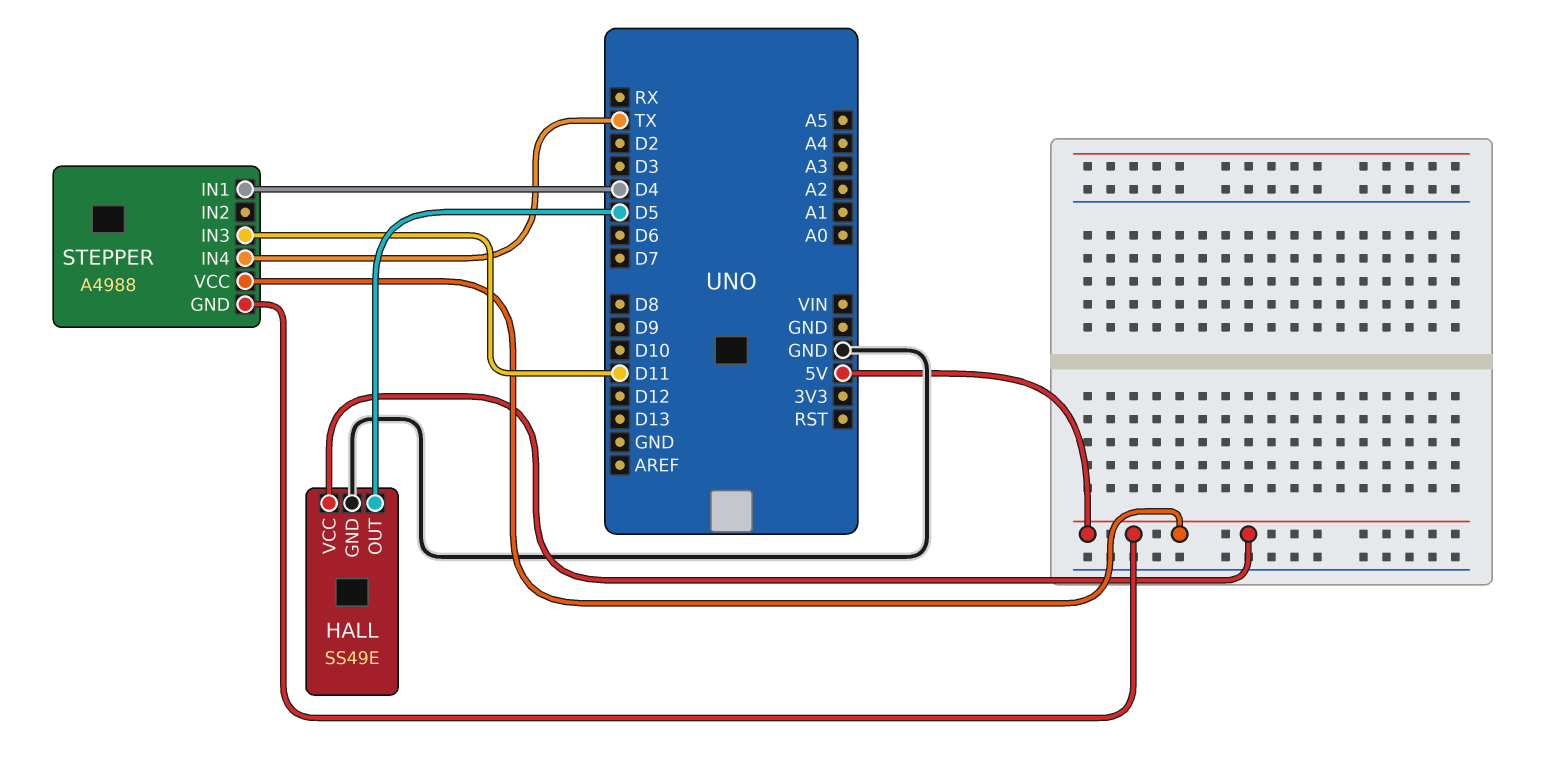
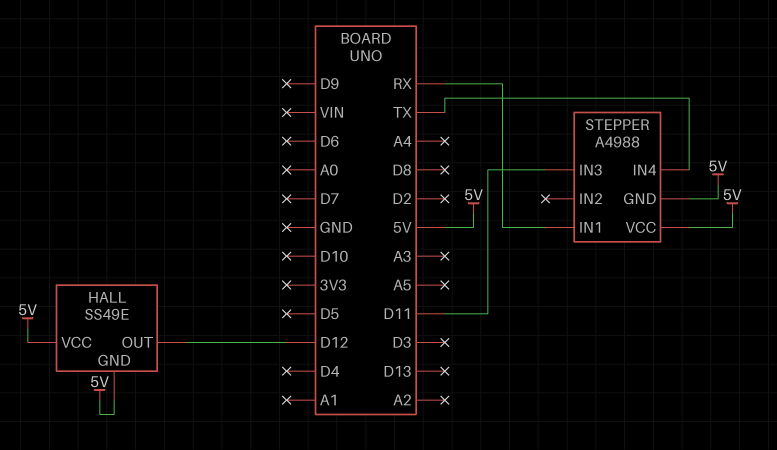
HALL pin GND: GND -> 5V
HALL pin OUT: D5 -> D12
STEPPER pin IN1: D4 -> RX

